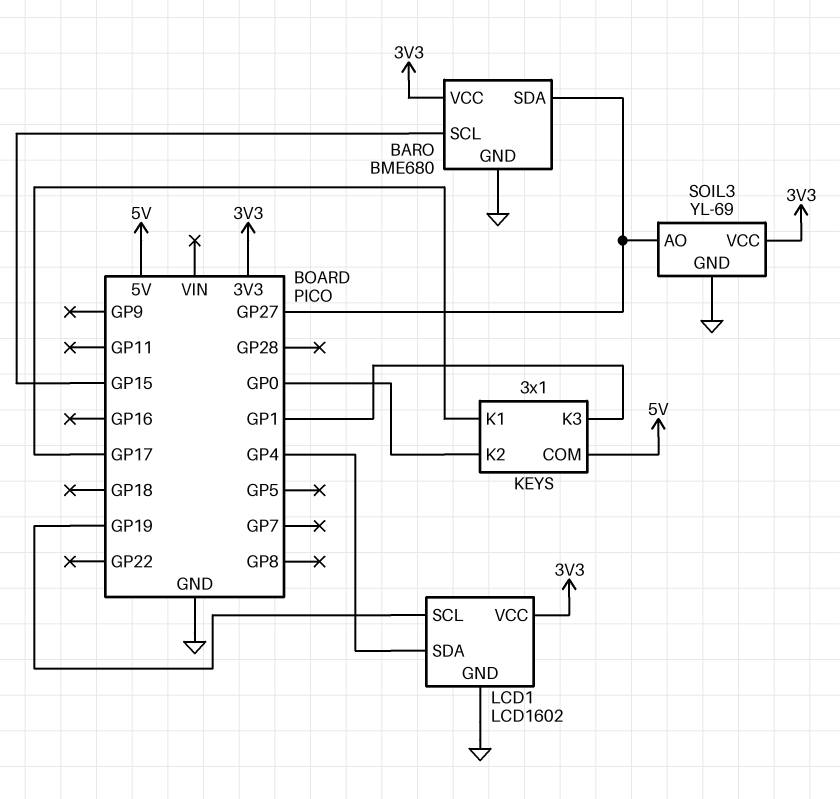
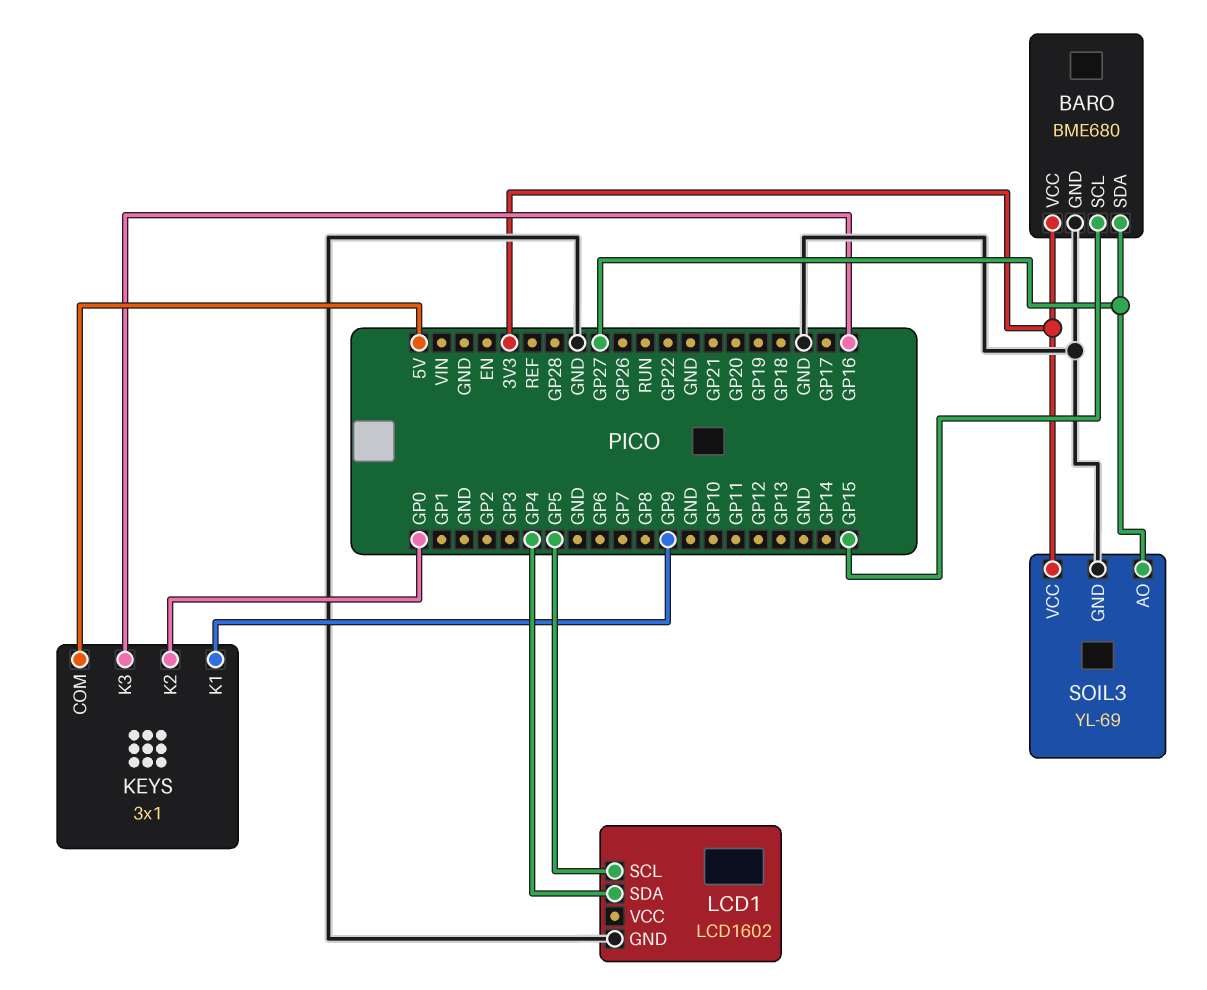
KEYS pin K1: GP17 -> GP9
KEYS pin K3: GP1 -> GP16
LCD1 pin SCL: GP19 -> GP5
LCD1 pin VCC: 3V3 -> none

